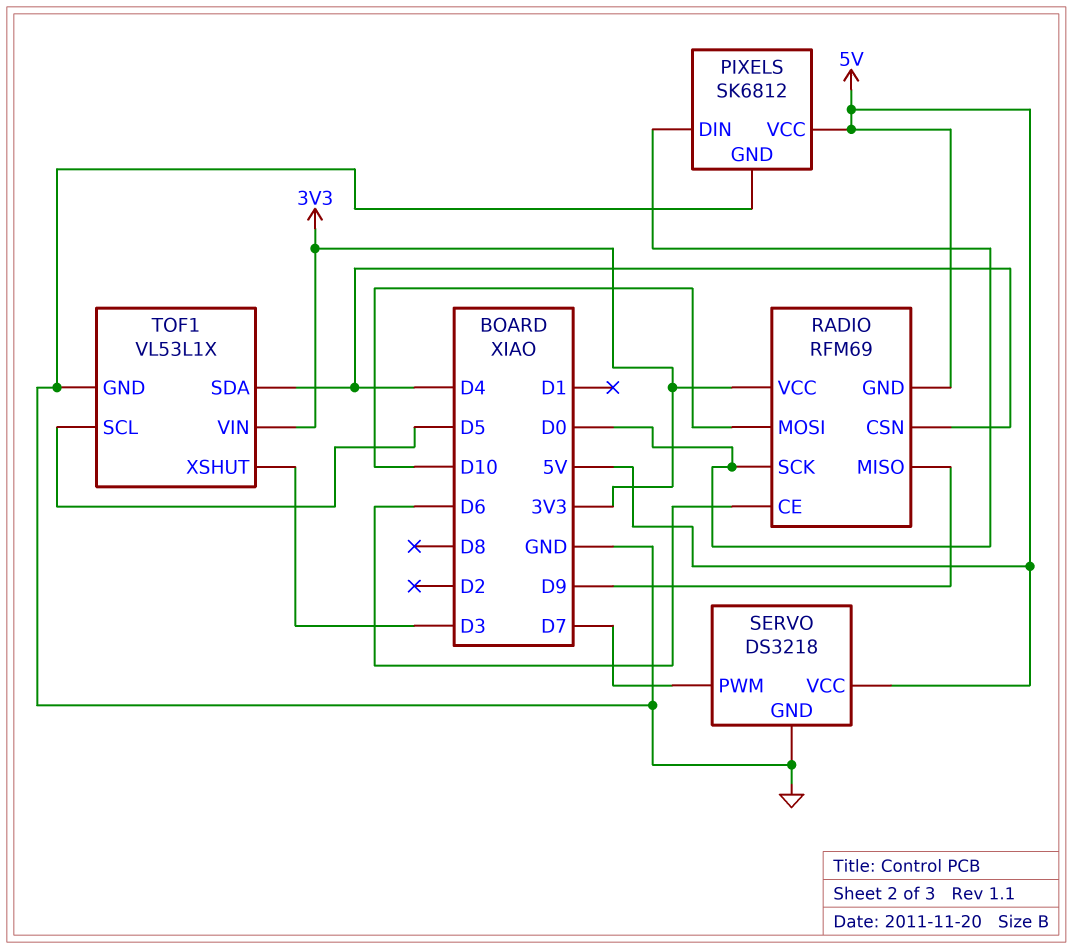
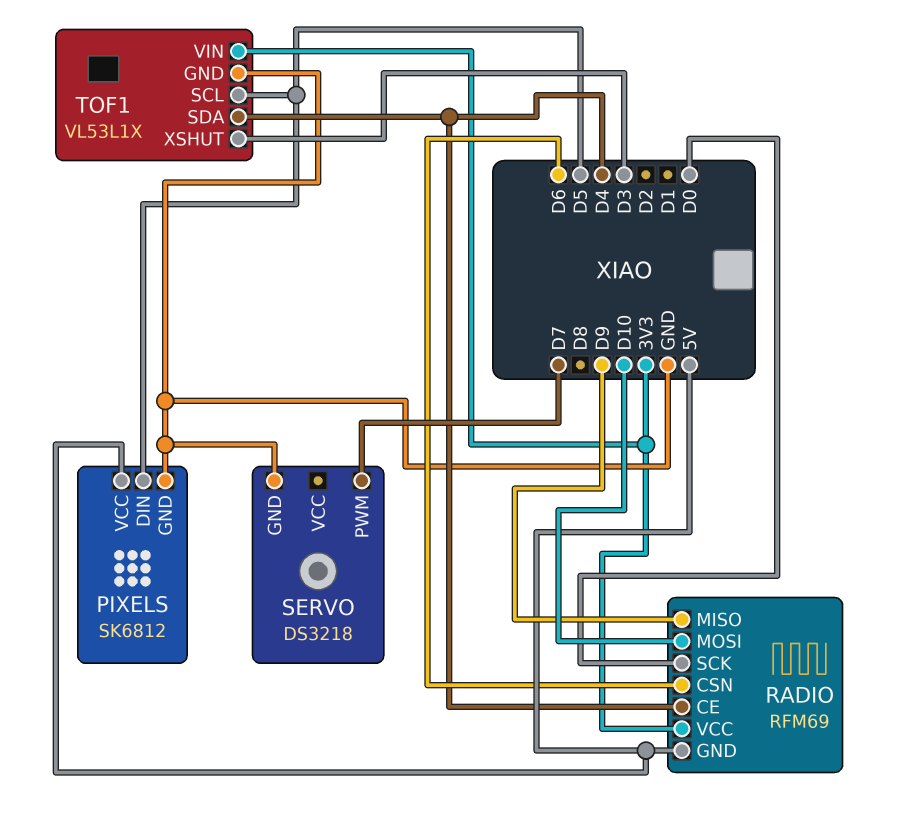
PIXELS pin DIN: D0 -> D5
RADIO pin CE: D6 -> D4
RADIO pin CSN: D4 -> D6
SERVO pin VCC: 5V -> none

